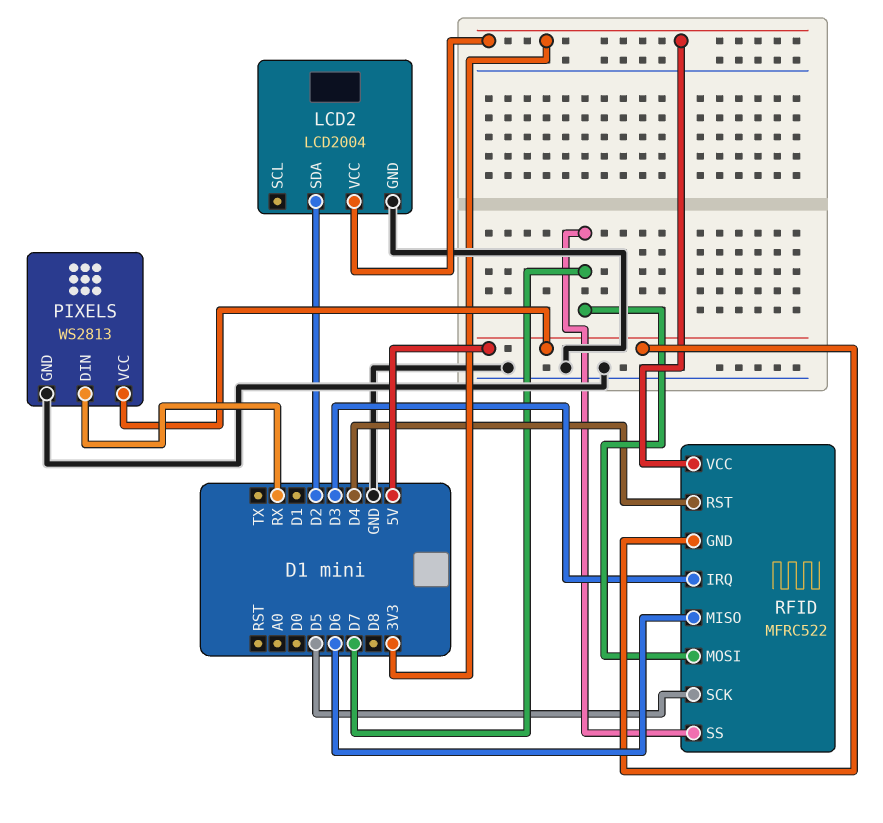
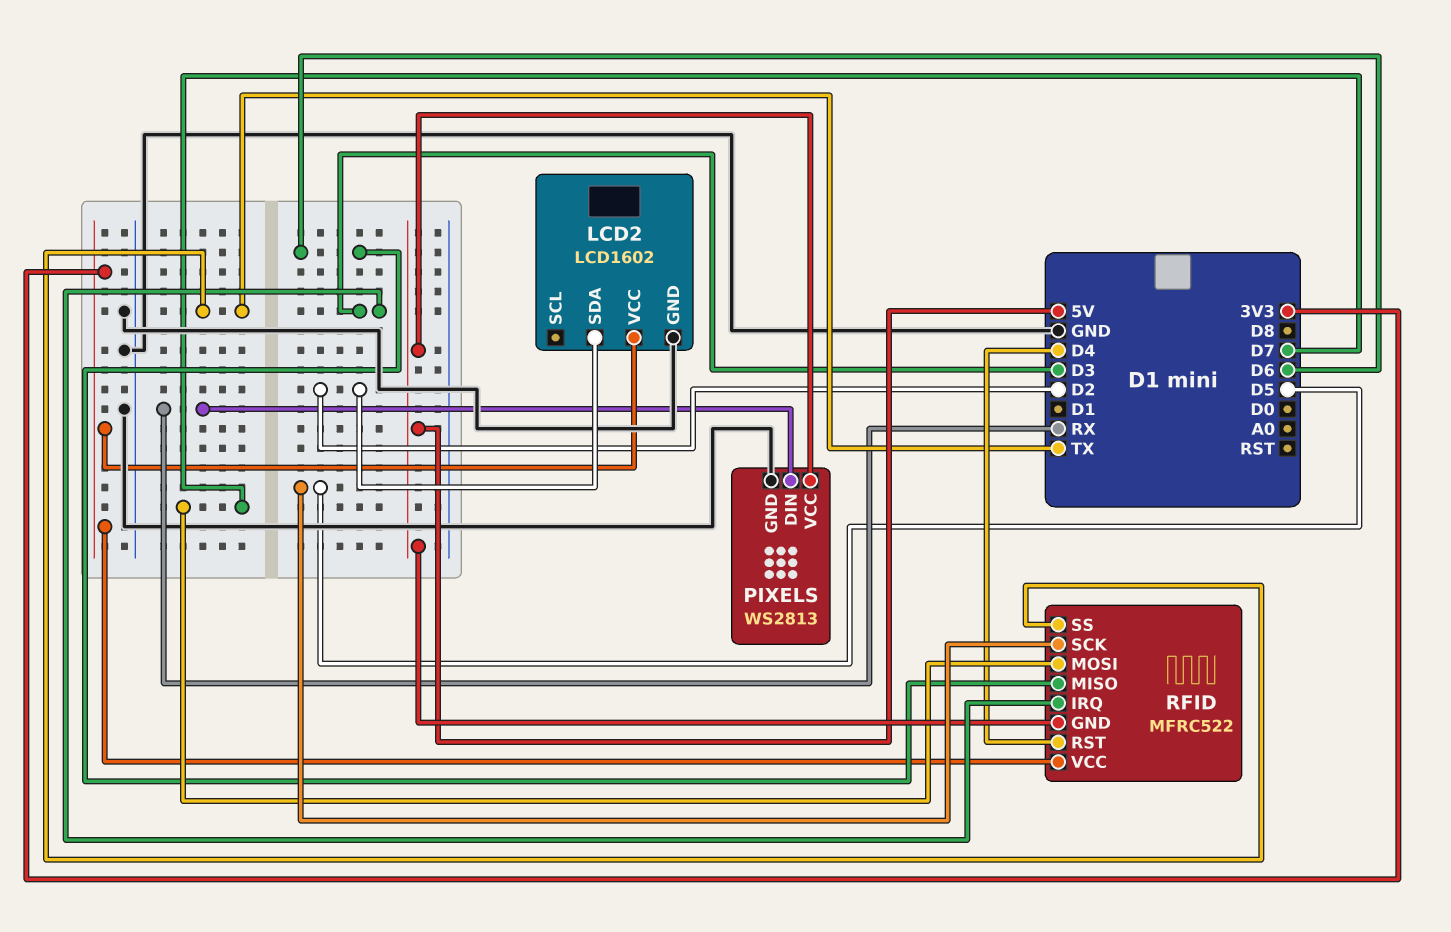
LCD2: LCD2004 -> LCD1602
RFID pin SS: D7 -> TX

